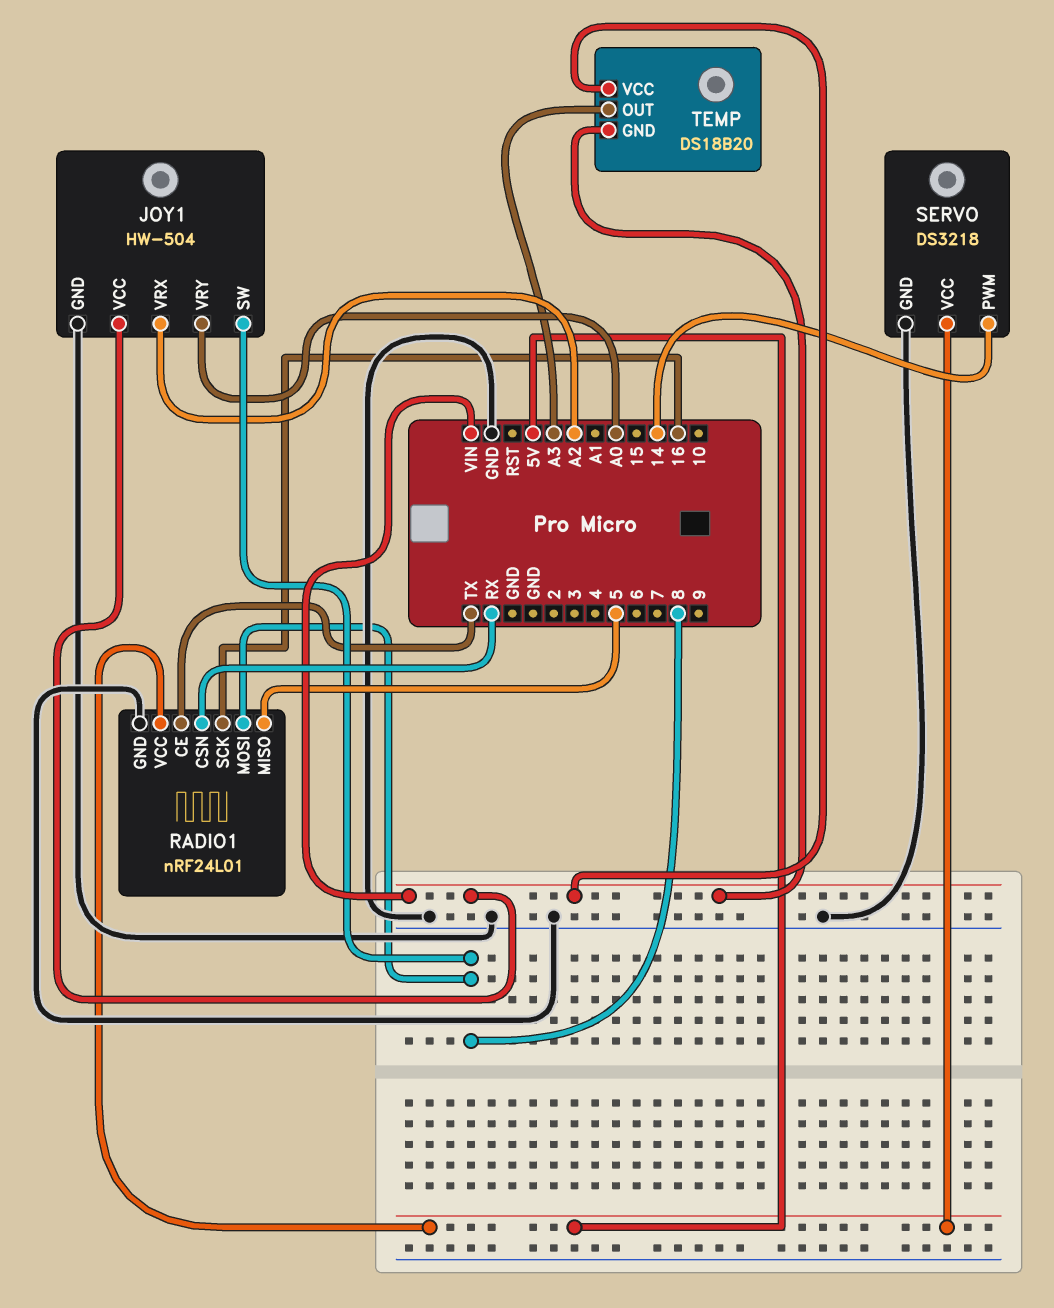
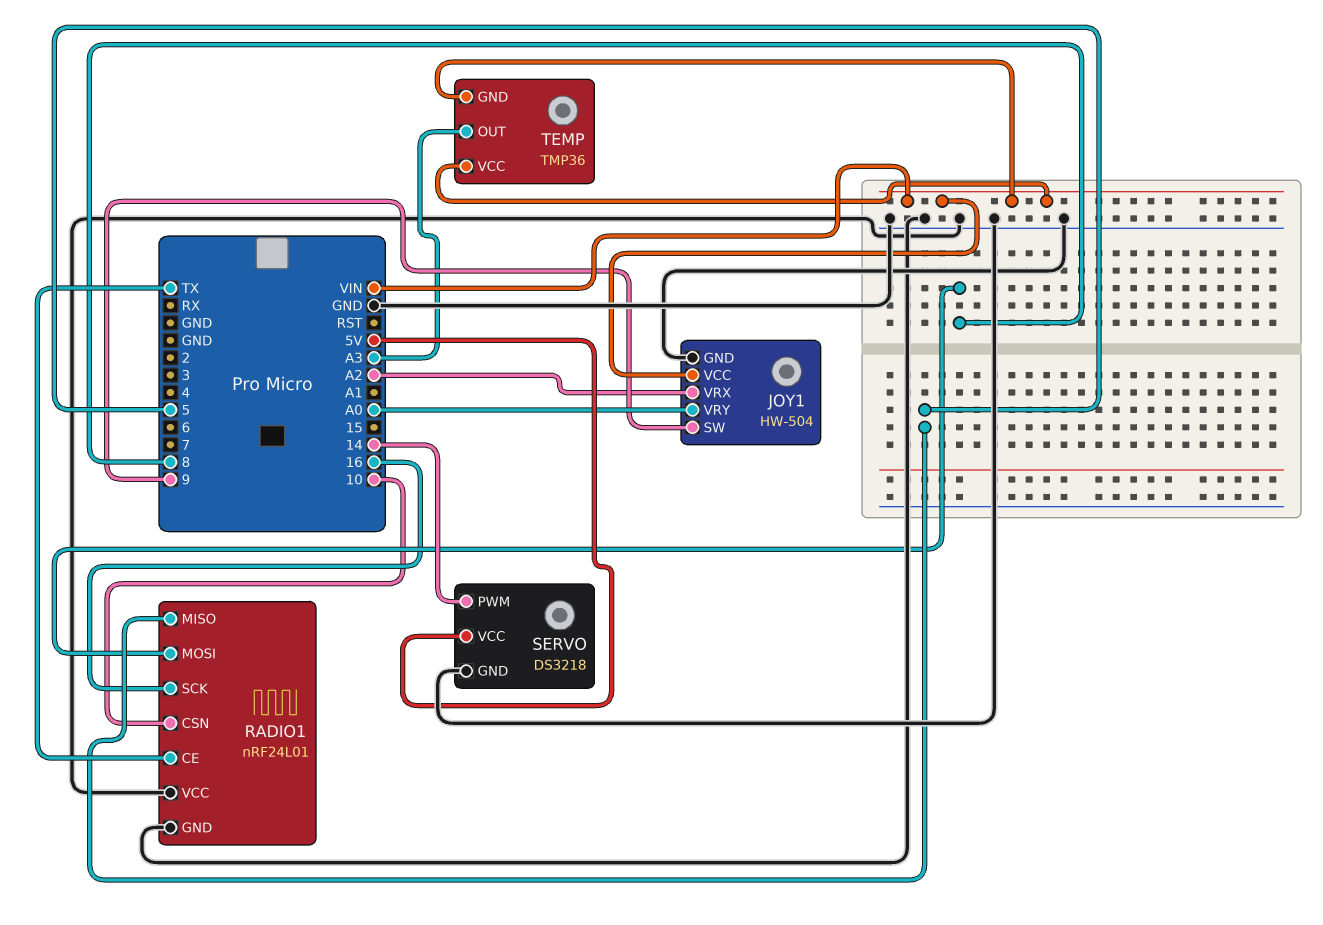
JOY1 pin SW: 8 -> 9
RADIO1 pin CSN: RX -> 10
RADIO1 pin VCC: 5V -> GND
TEMP: DS18B20 -> TMP36

